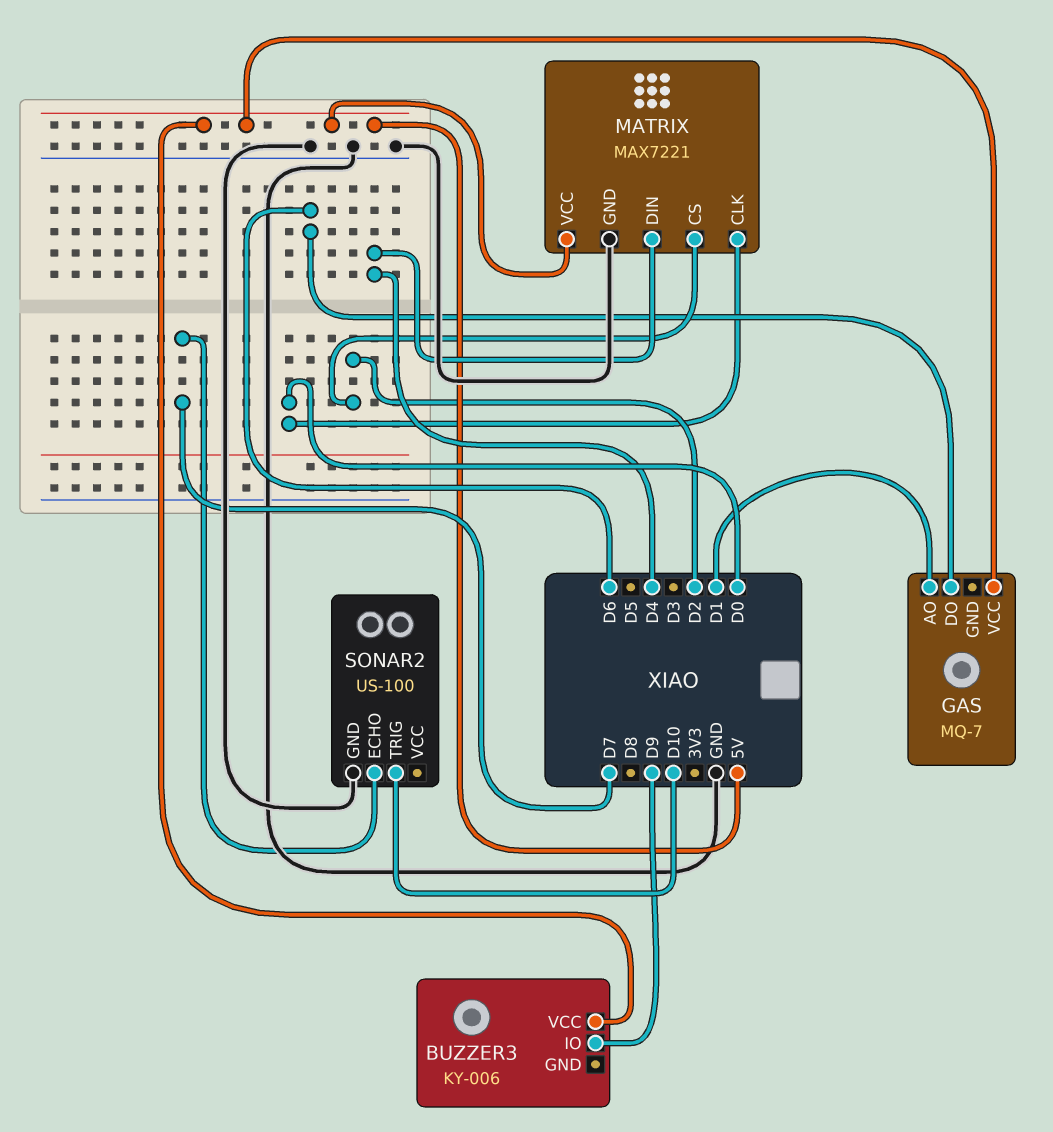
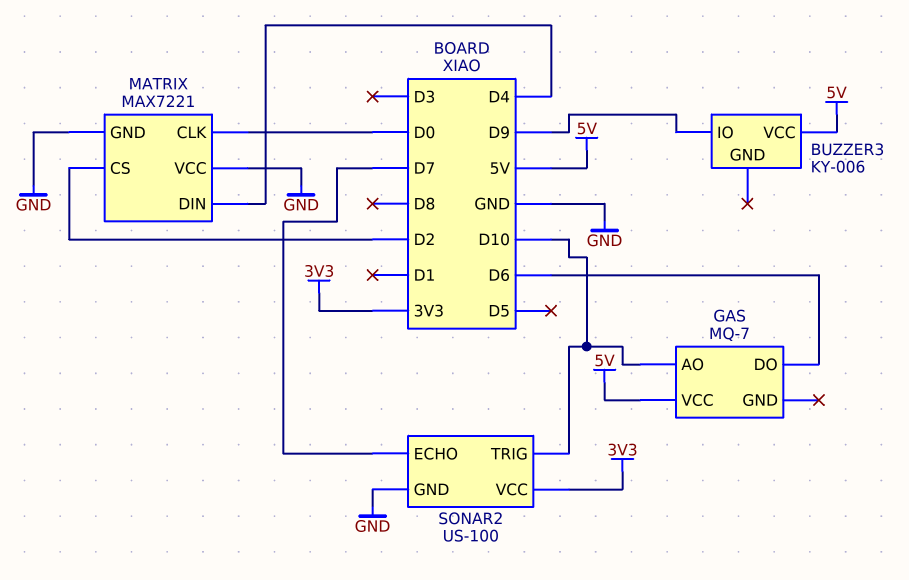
GAS pin AO: D1 -> D10
MATRIX pin VCC: 5V -> GND
SONAR2 pin VCC: none -> 3V3

